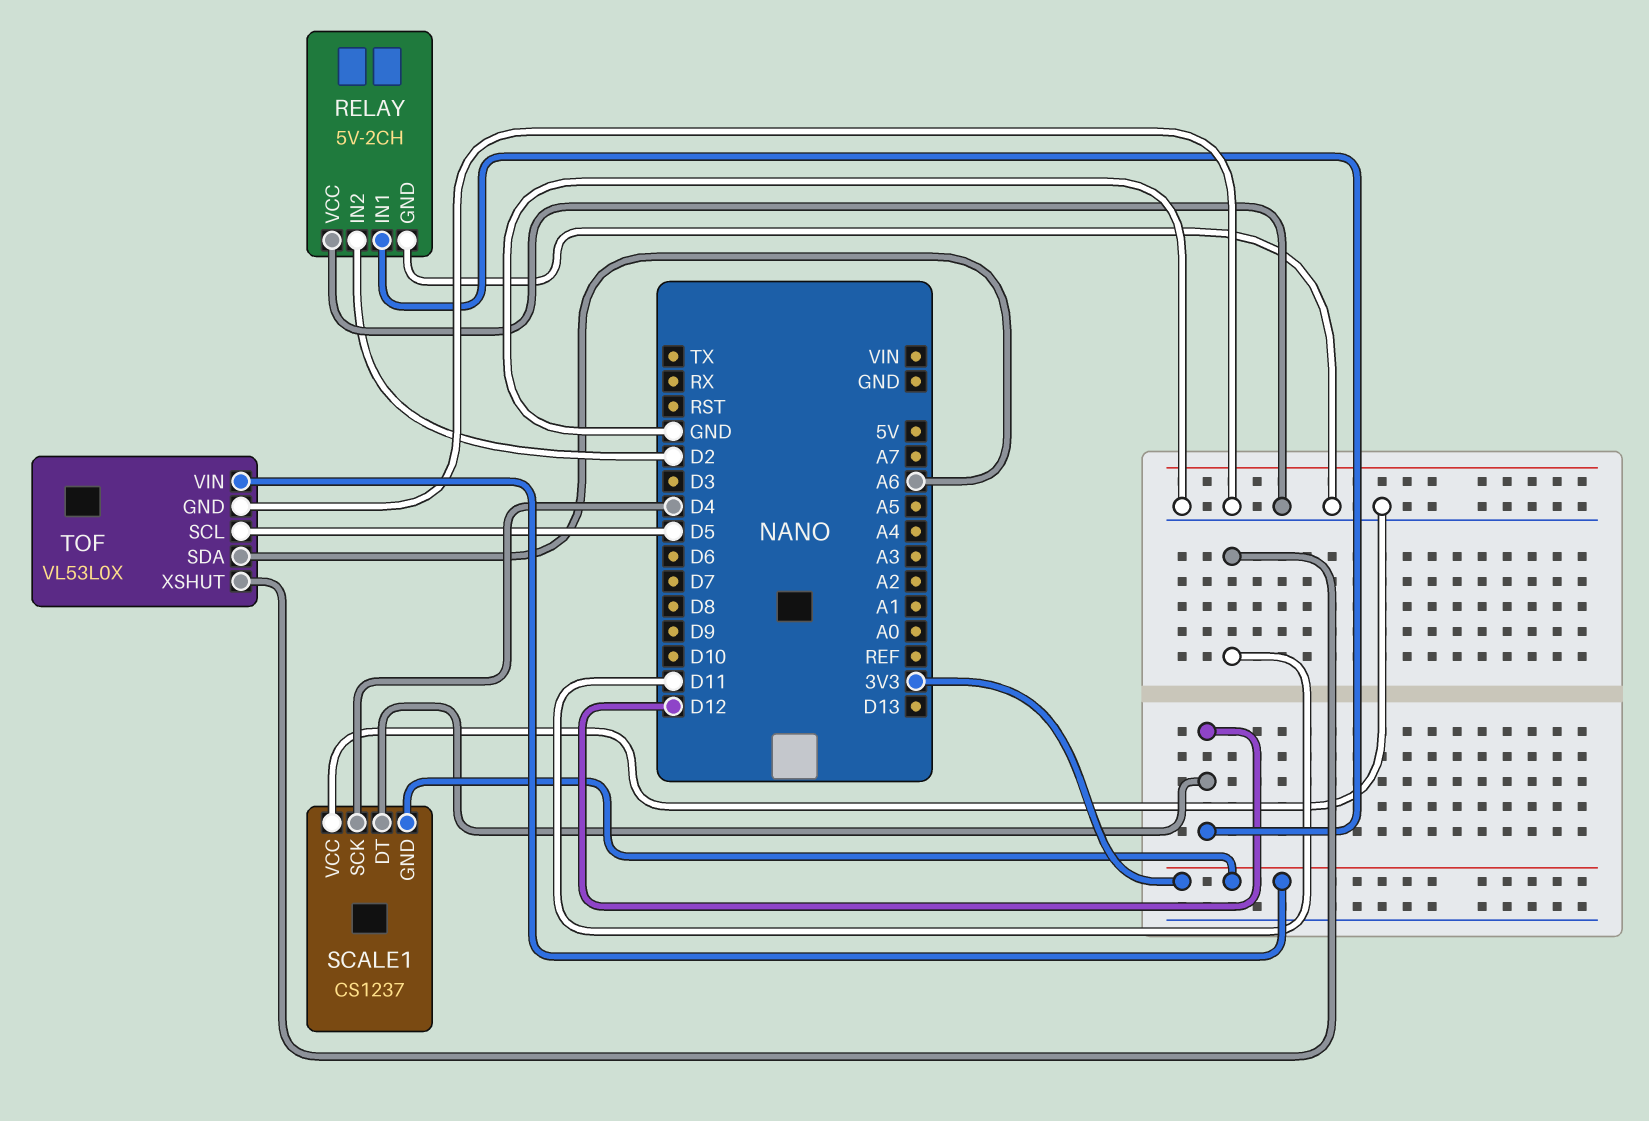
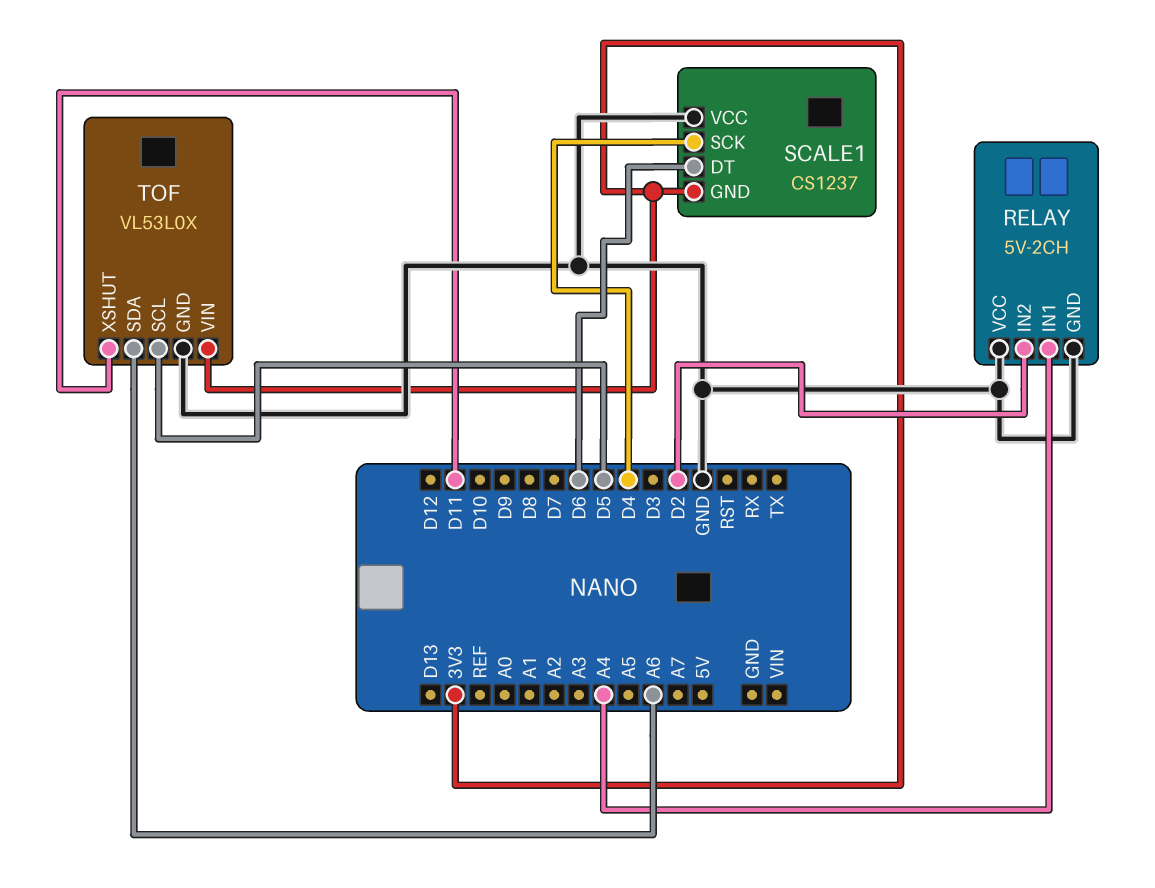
RELAY pin IN1: D12 -> A4
SCALE1 pin DT: D12 -> D6

